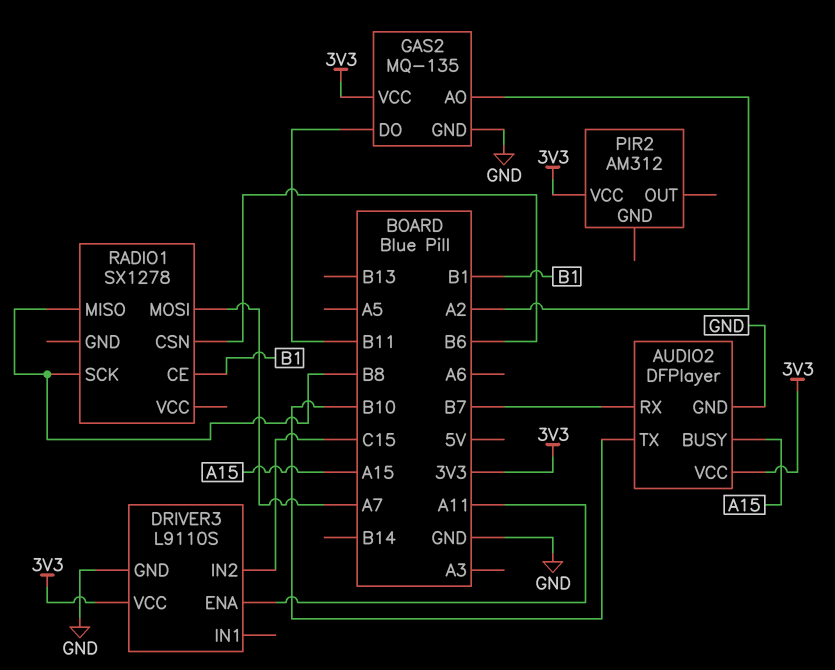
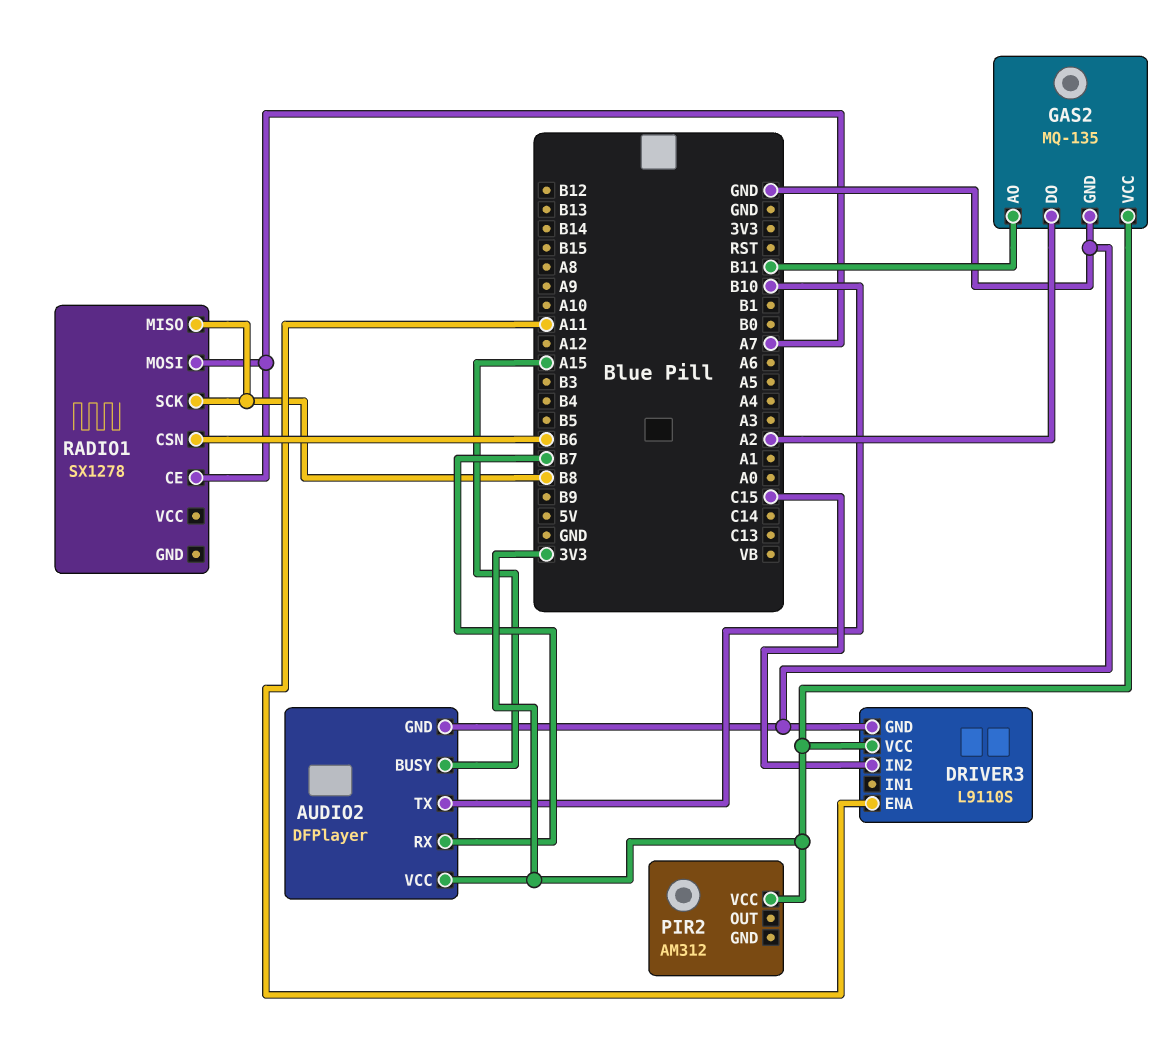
GAS2 pin AO: A2 -> B11
GAS2 pin DO: B11 -> A2
RADIO1 pin CE: B1 -> A7

